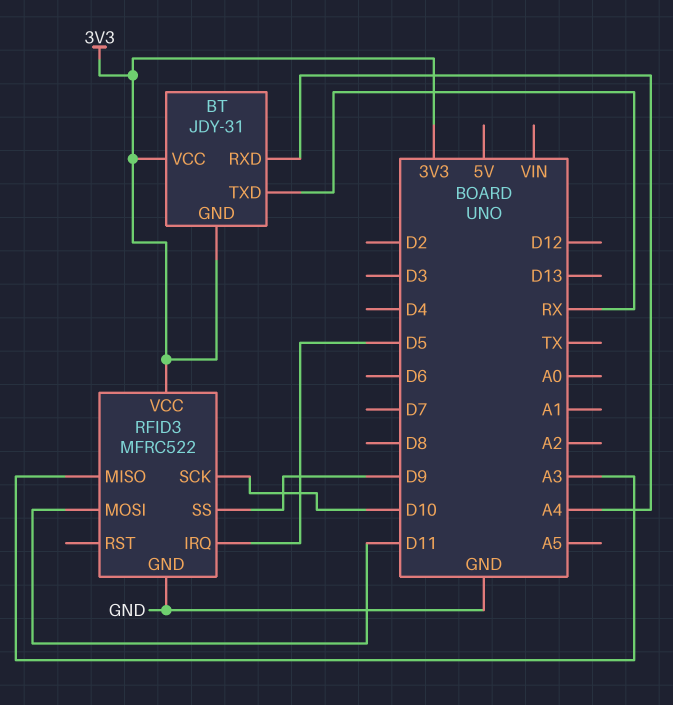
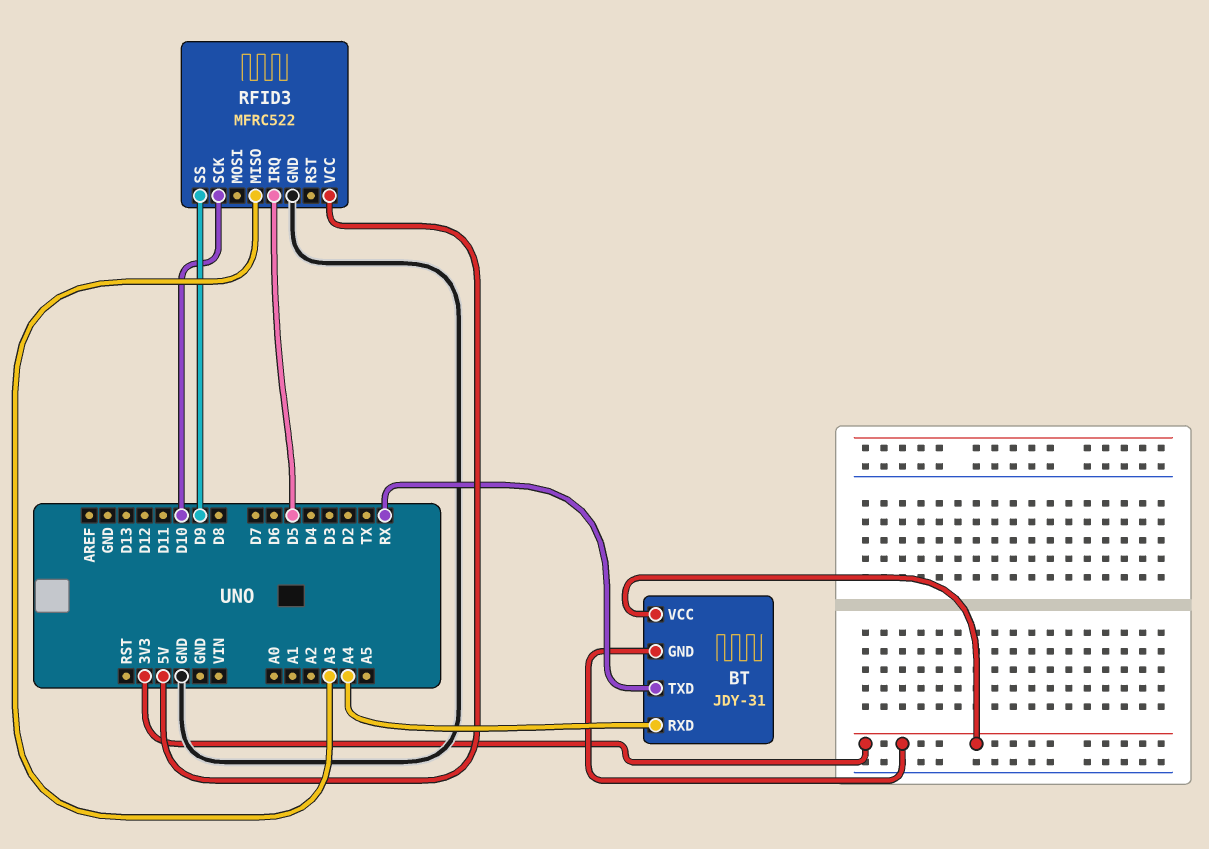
RFID3 pin MOSI: D11 -> none
RFID3 pin VCC: 3V3 -> 5V

